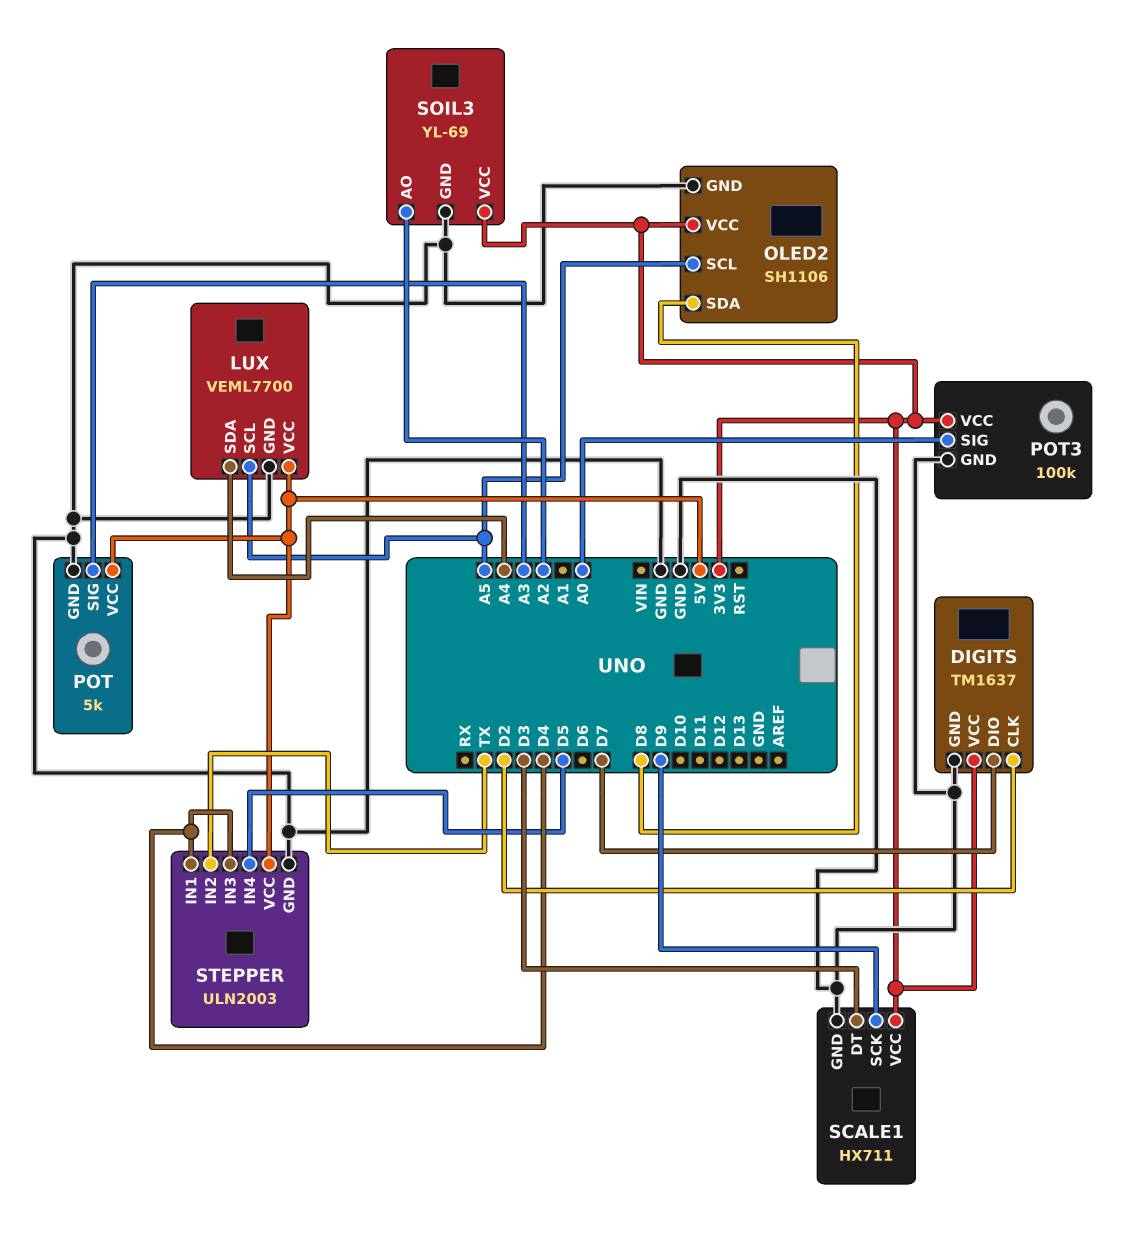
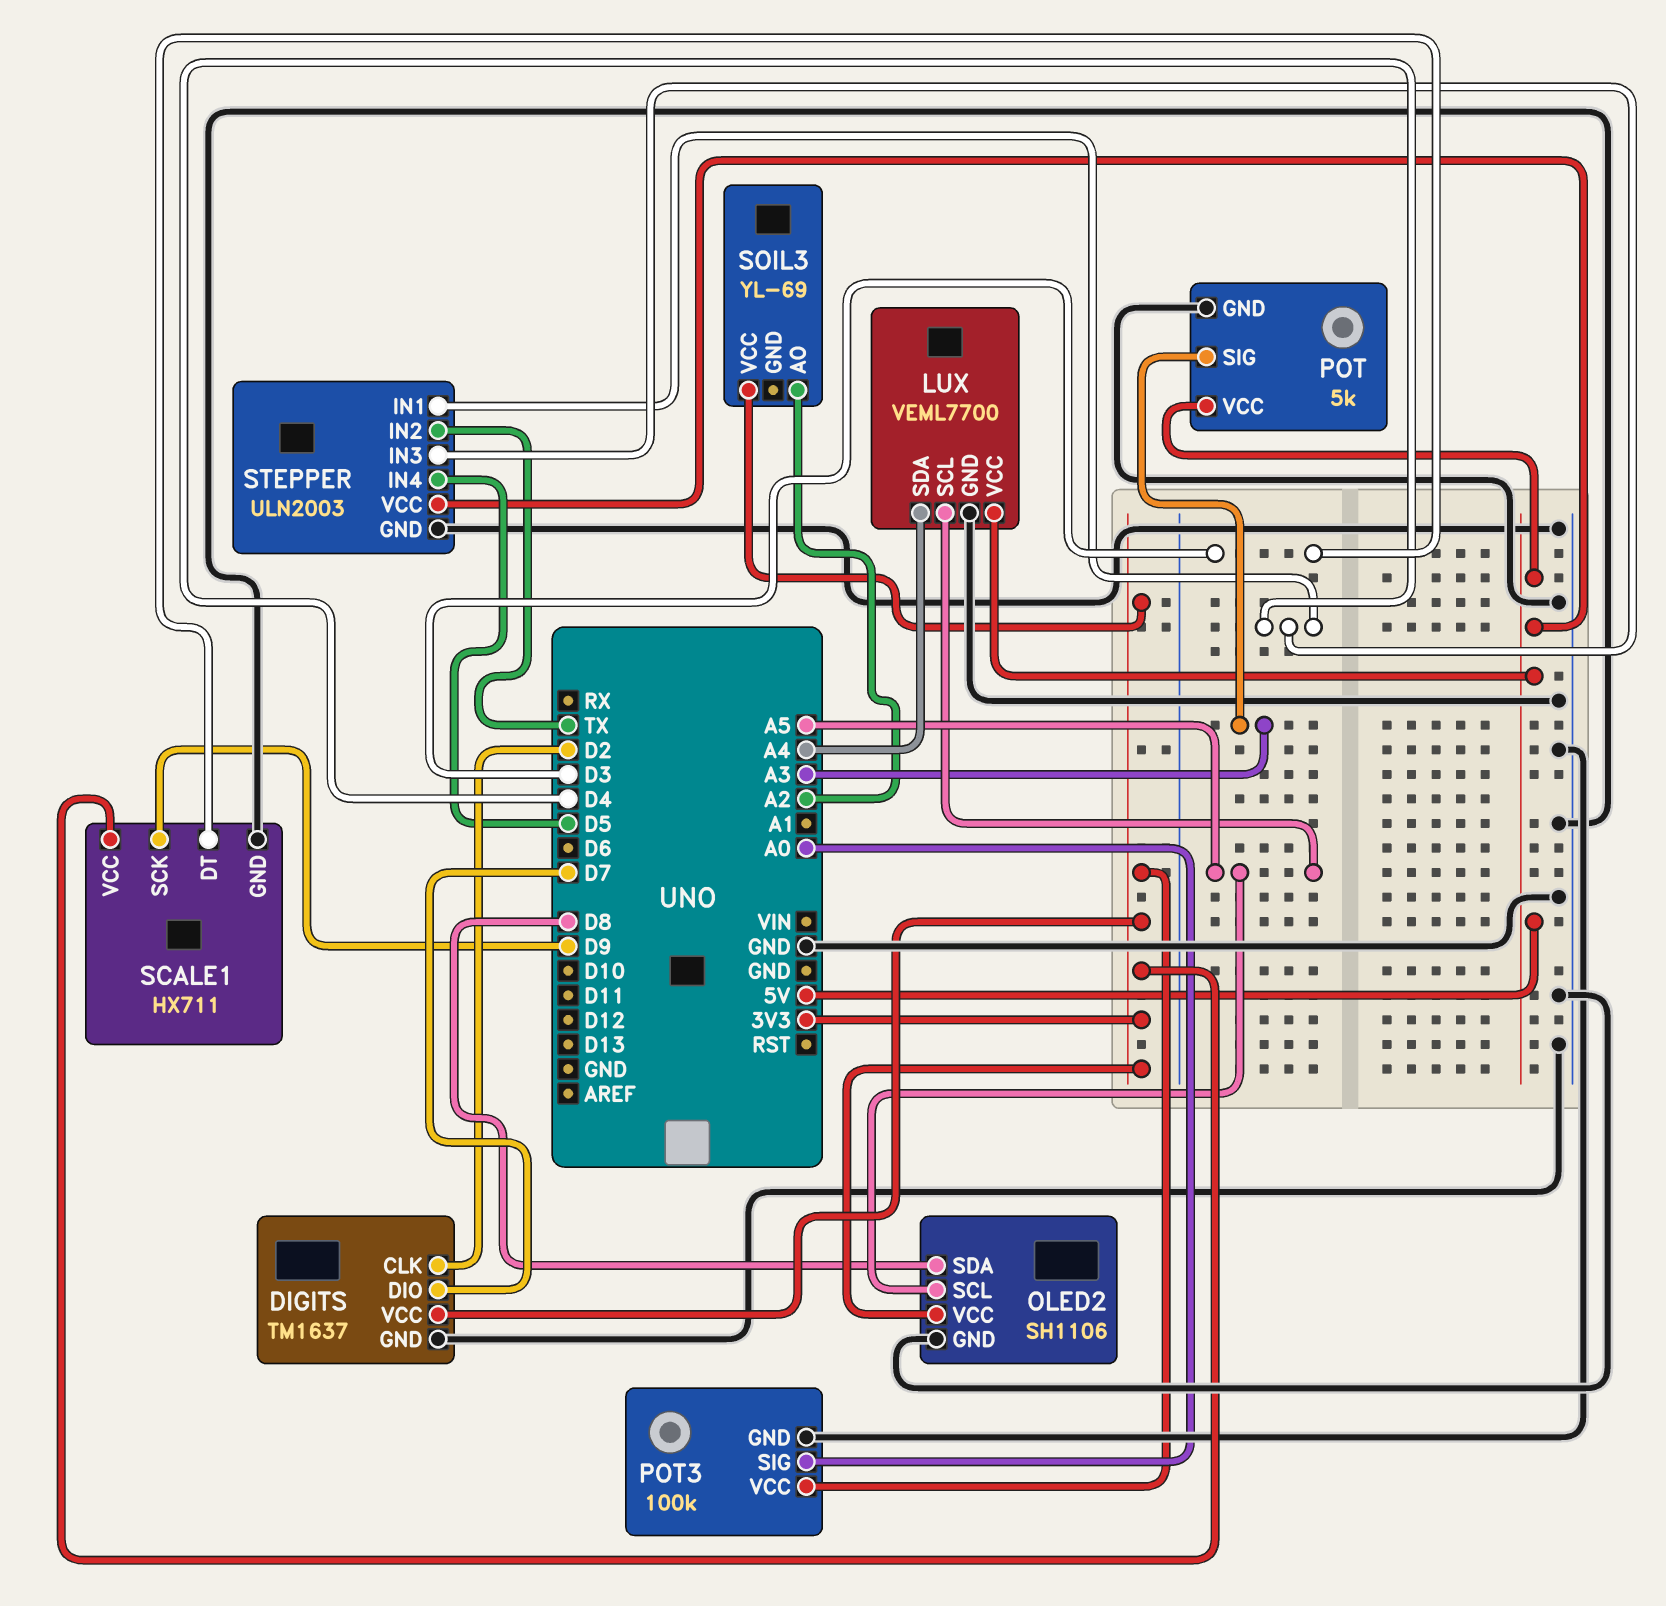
SOIL3 pin GND: GND -> none

